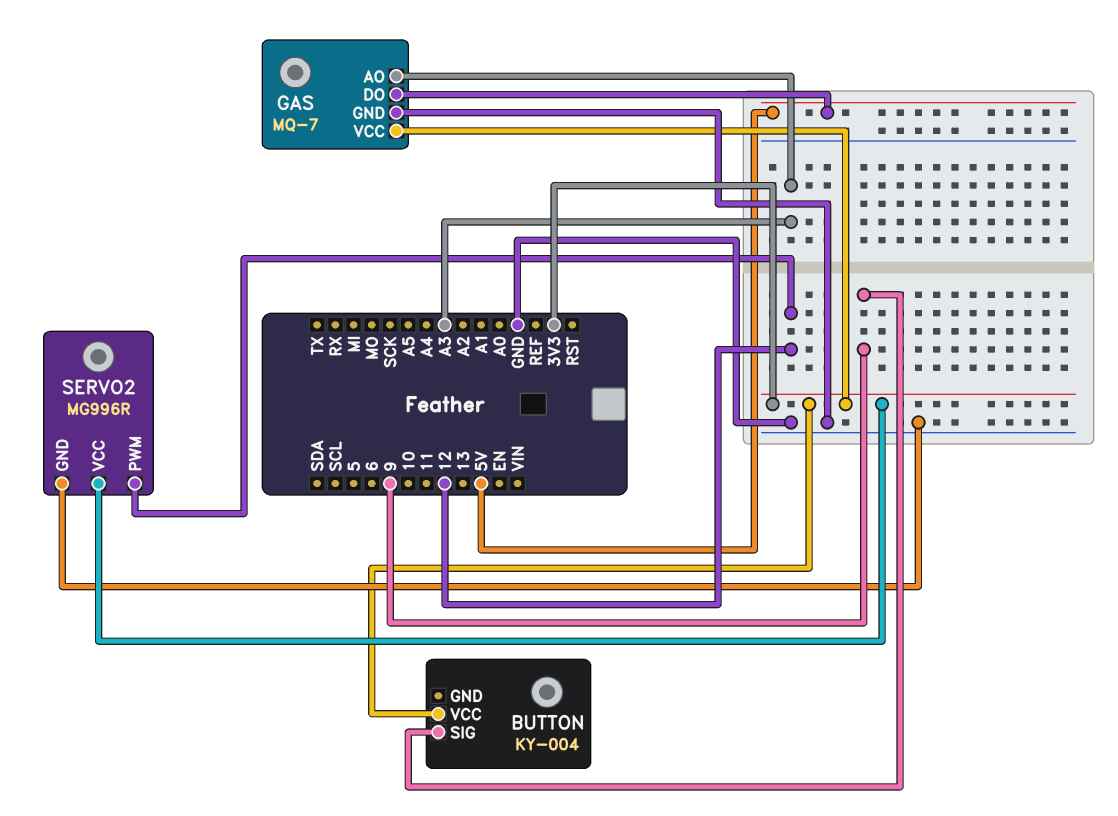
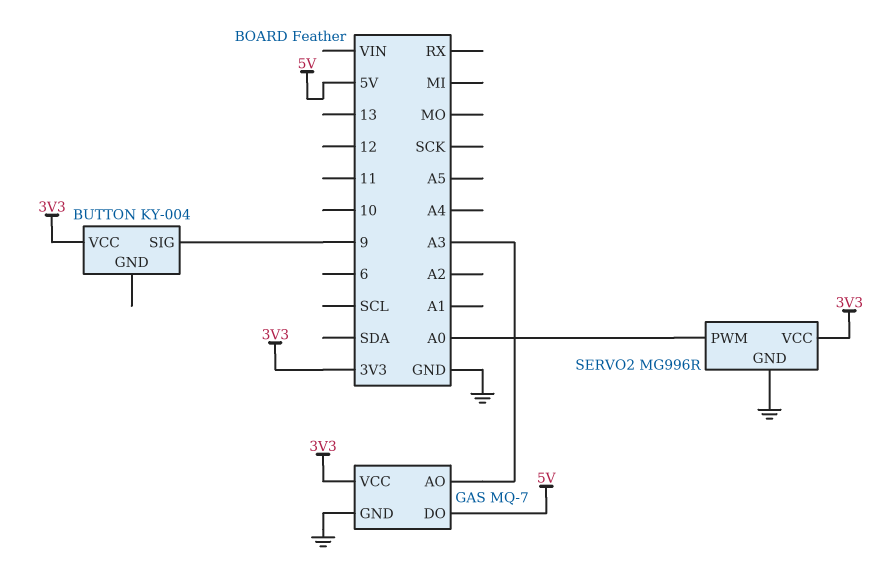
SERVO2 pin PWM: 12 -> A0

